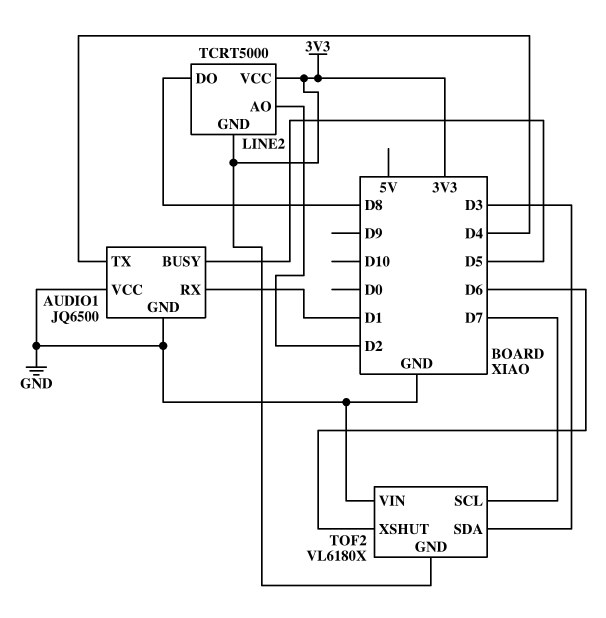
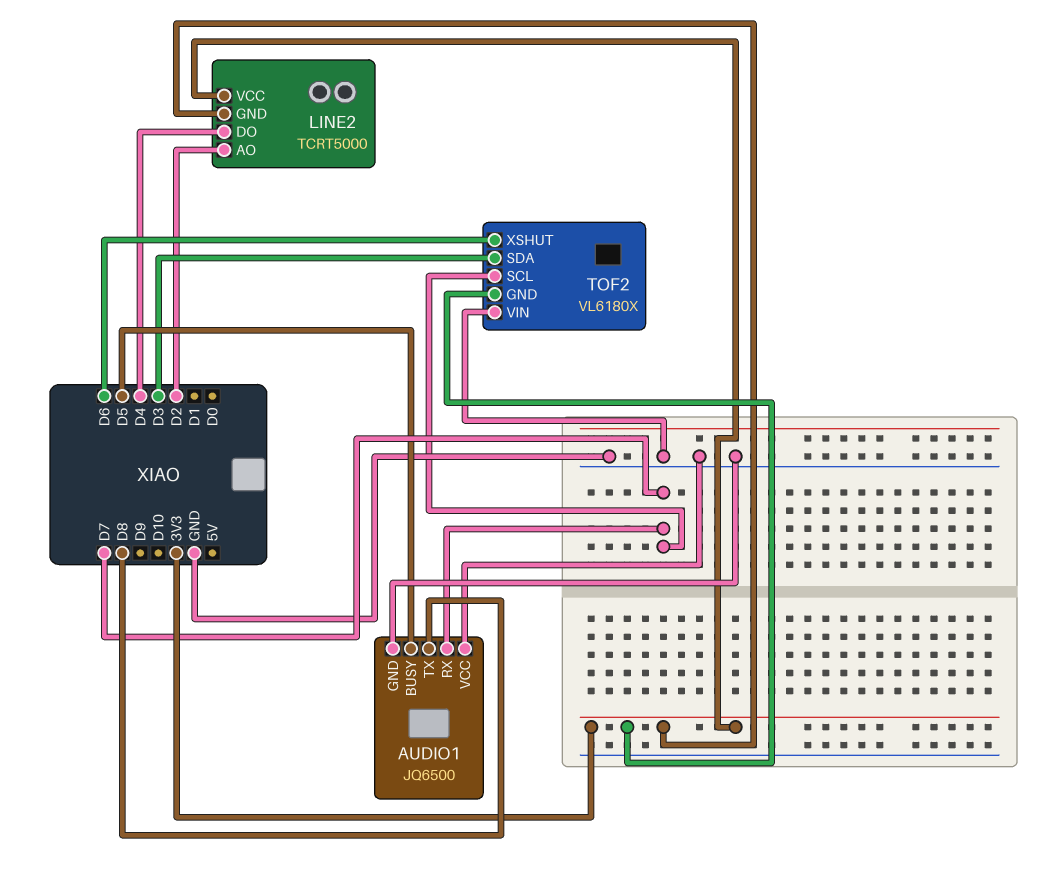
AUDIO1 pin RX: D1 -> D7
AUDIO1 pin TX: D4 -> D8
LINE2 pin DO: D8 -> D4

